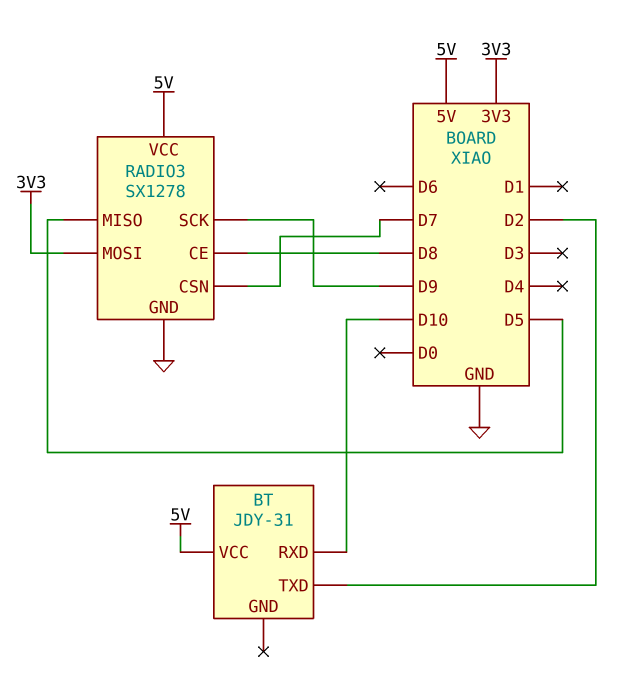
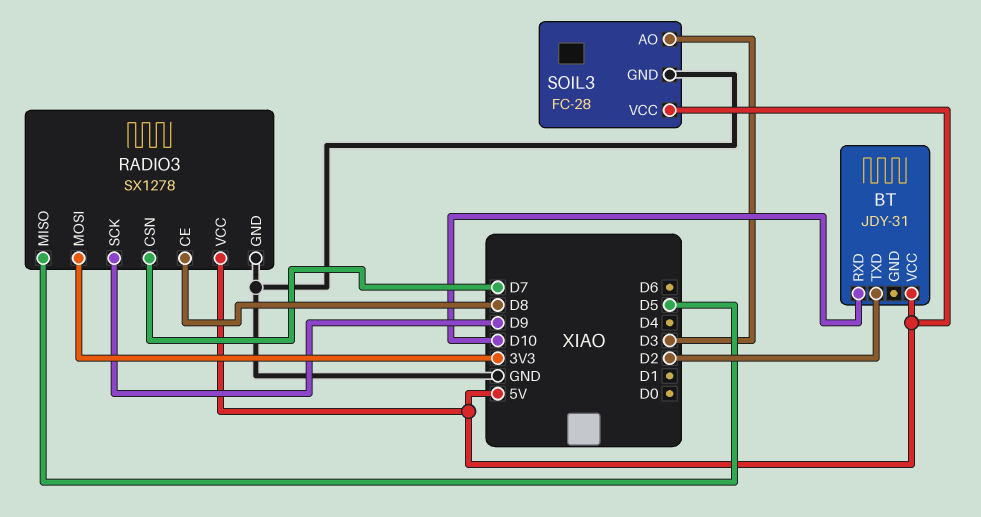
SOIL3: none -> FC-28
SOIL3 pin AO: none -> D3
SOIL3 pin GND: none -> GND
SOIL3 pin VCC: none -> 5V

